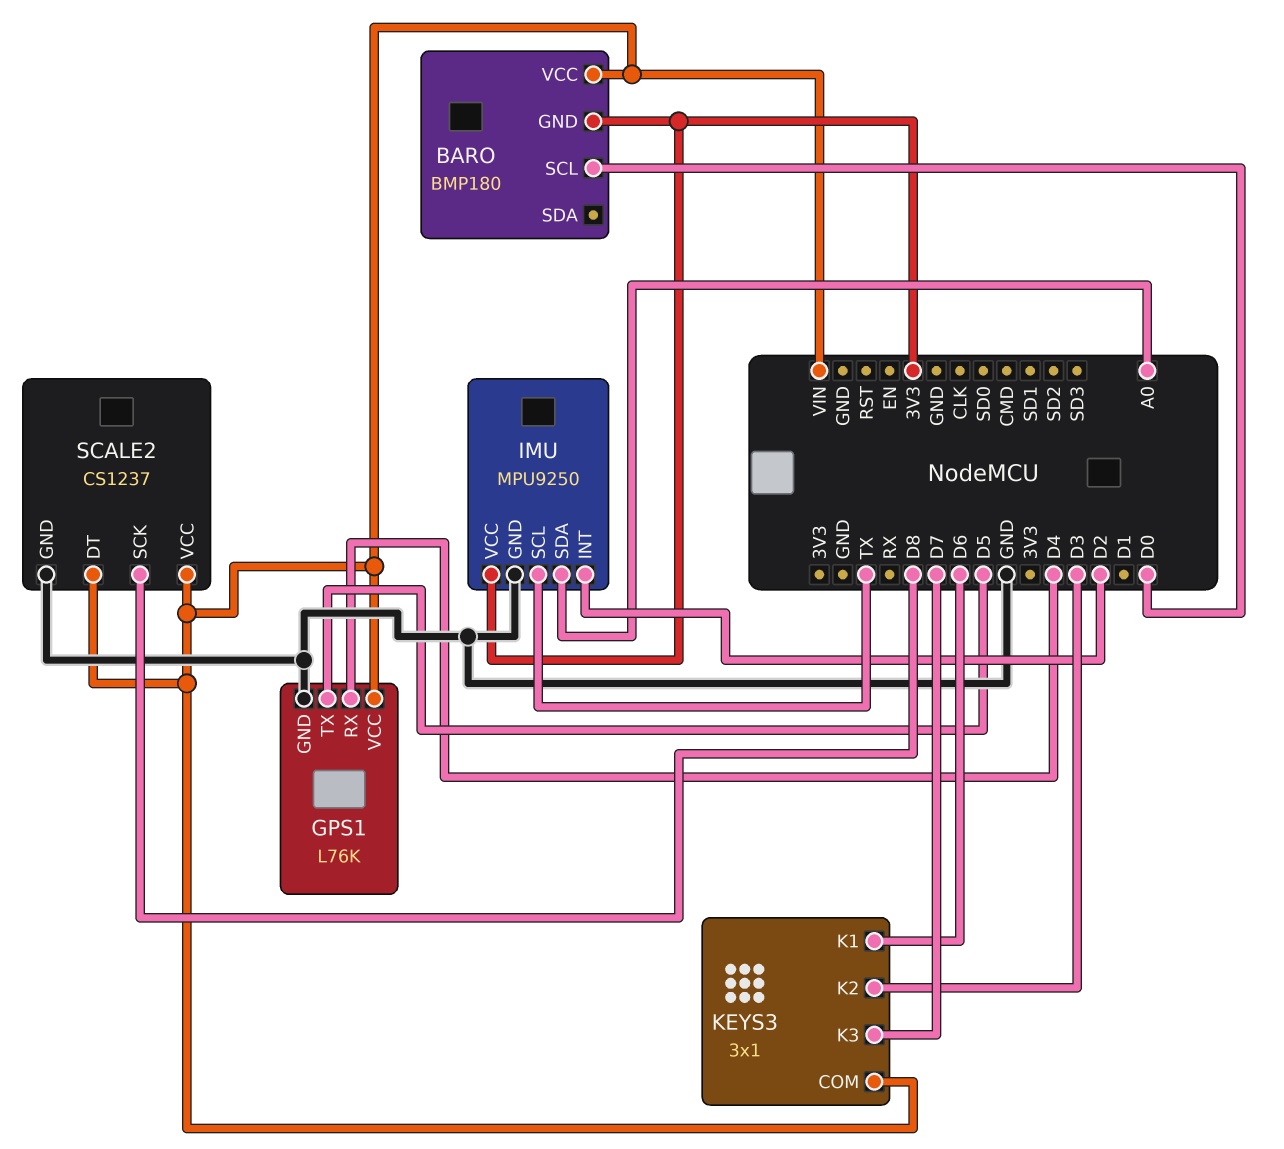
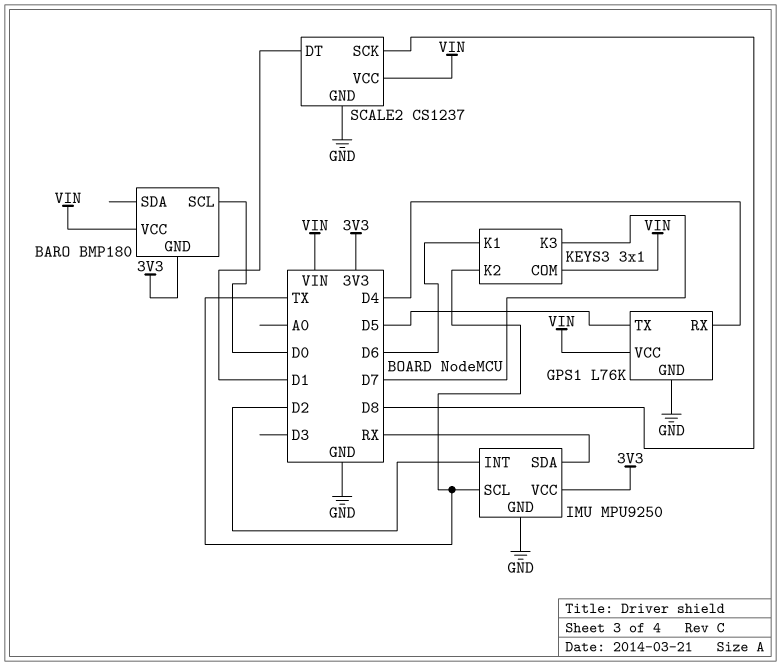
IMU pin SDA: A0 -> RX
KEYS3 pin K2: D3 -> TX
SCALE2 pin DT: VIN -> D1

